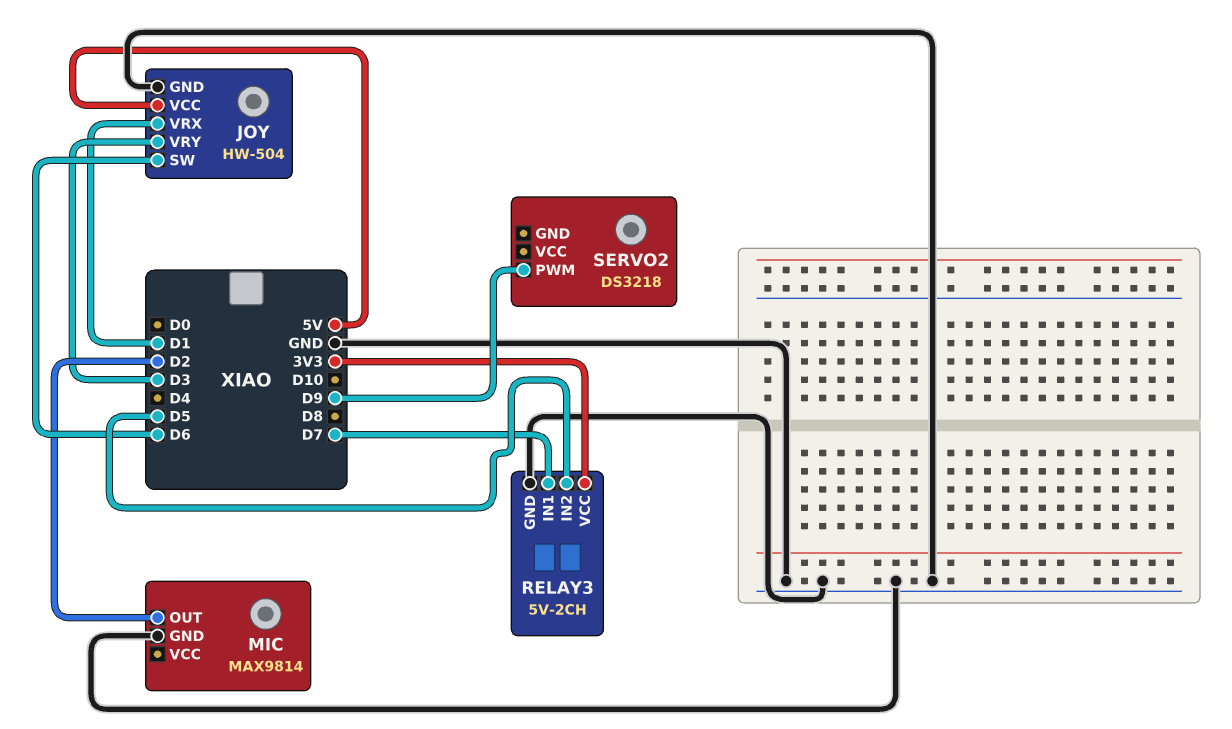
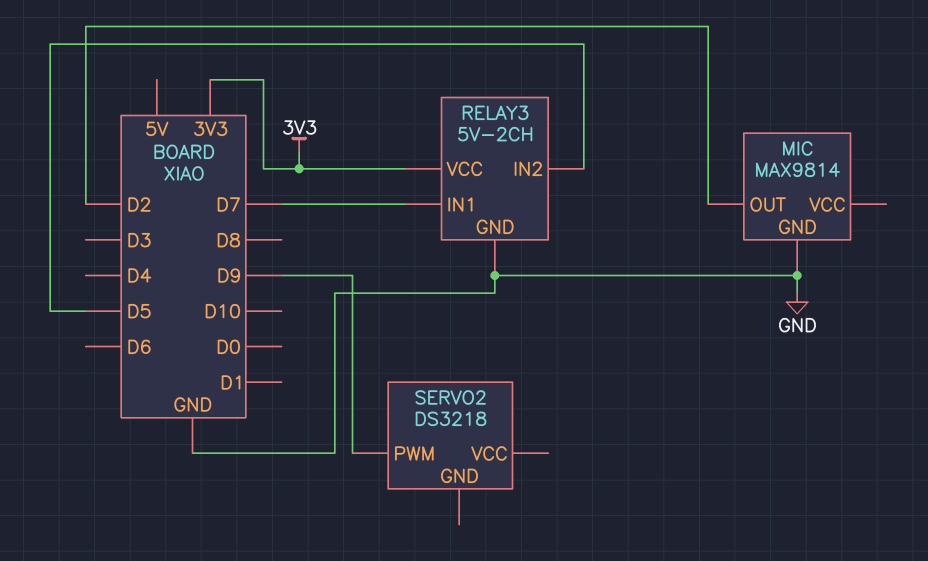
JOY: HW-504 -> none
JOY pin GND: GND -> none
JOY pin SW: D6 -> none
JOY pin VCC: 5V -> none
JOY pin VRX: D1 -> none
JOY pin VRY: D3 -> none

